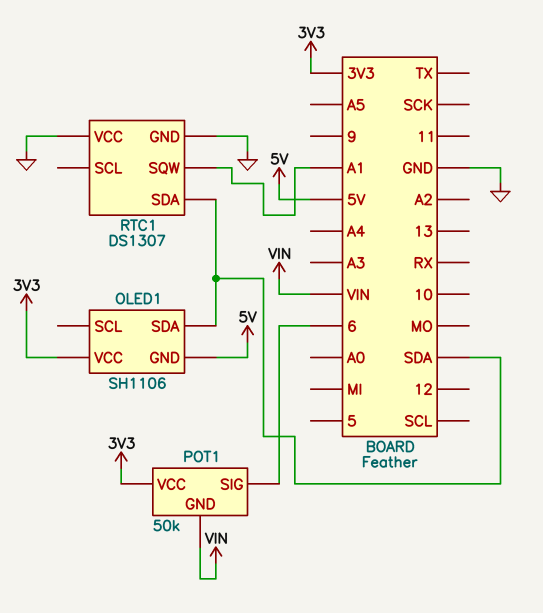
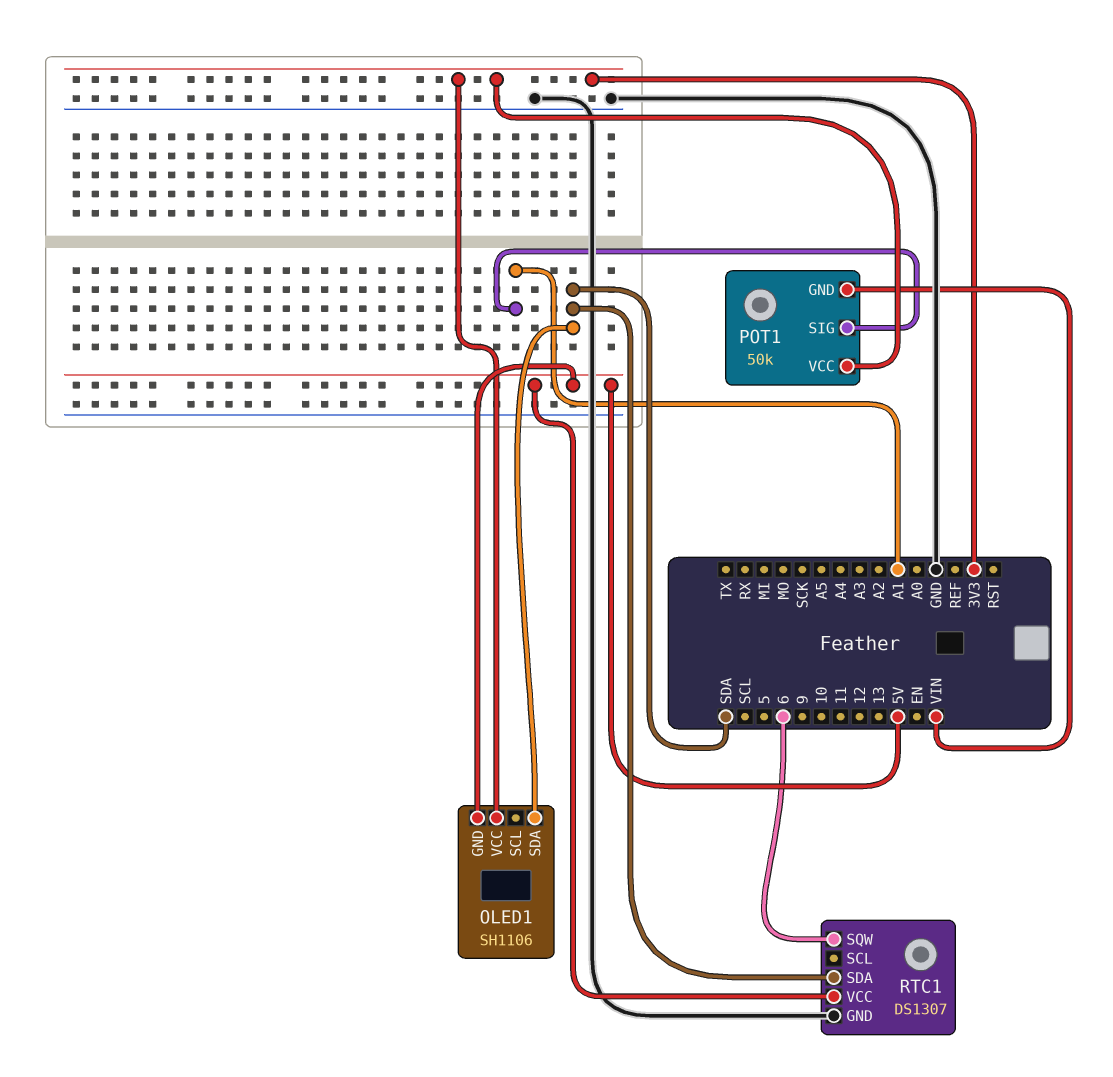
POT1 pin SIG: 6 -> A1
RTC1 pin SQW: A1 -> 6
RTC1 pin VCC: GND -> 5V

